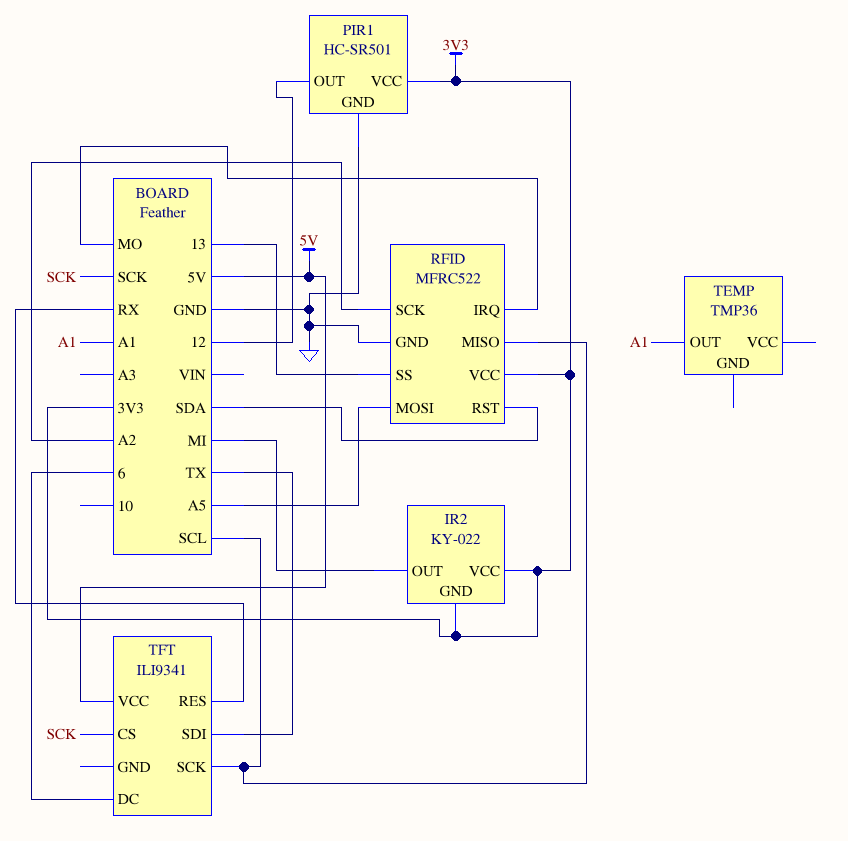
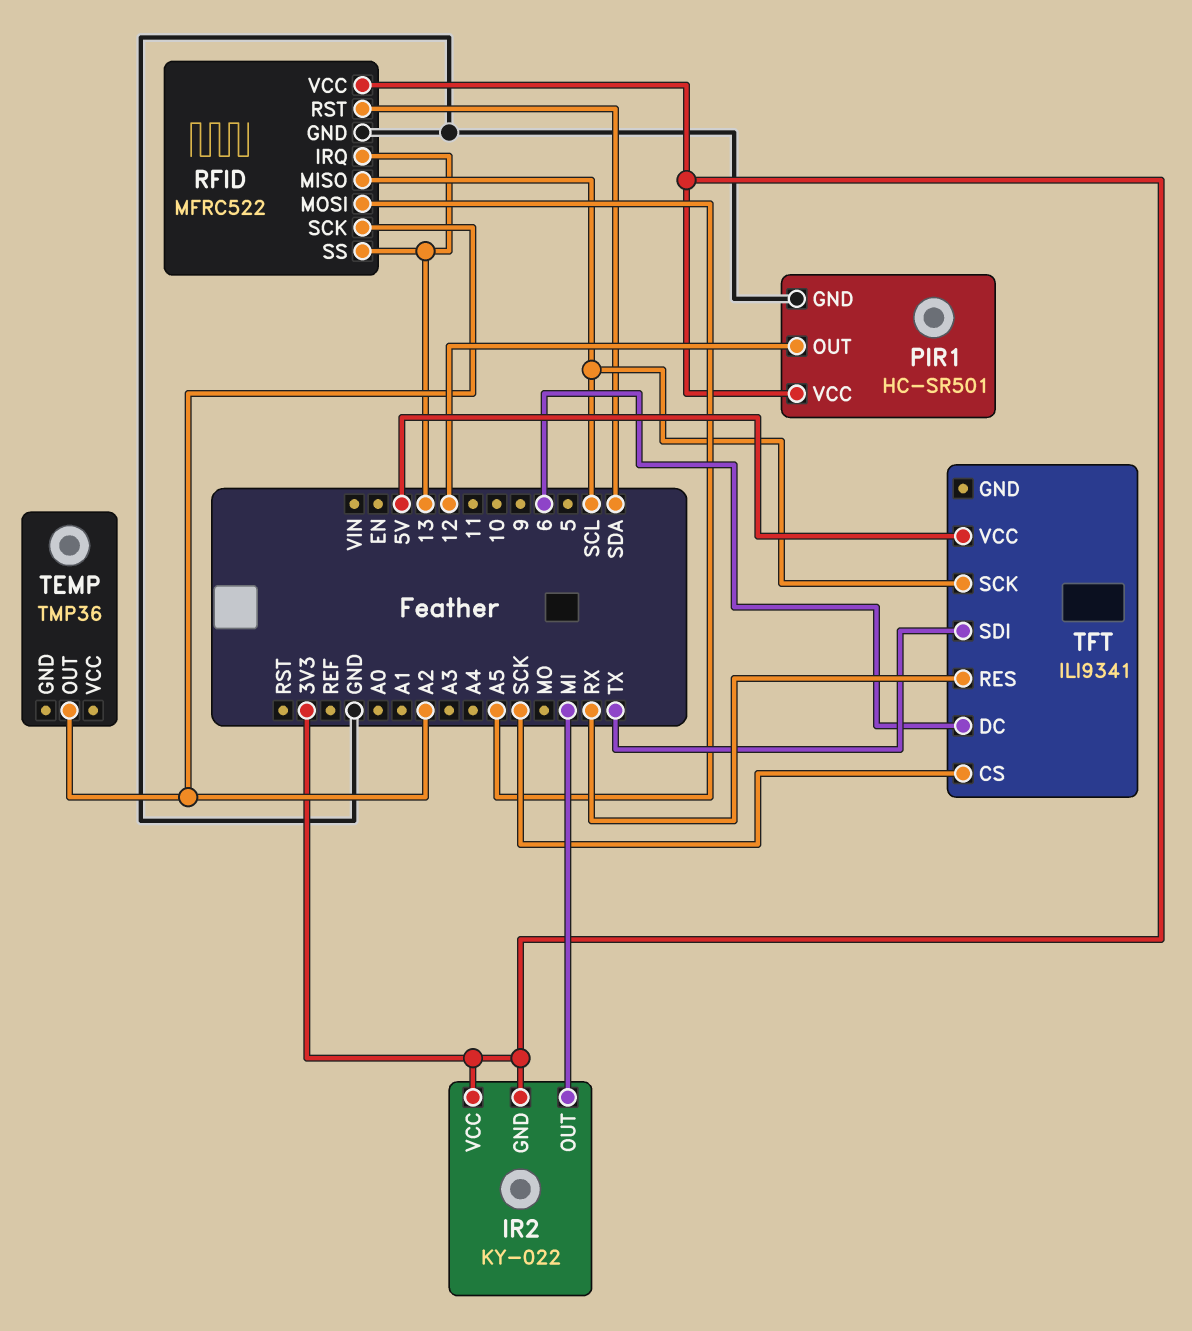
RFID pin IRQ: MO -> 13
TEMP pin OUT: A1 -> A2

